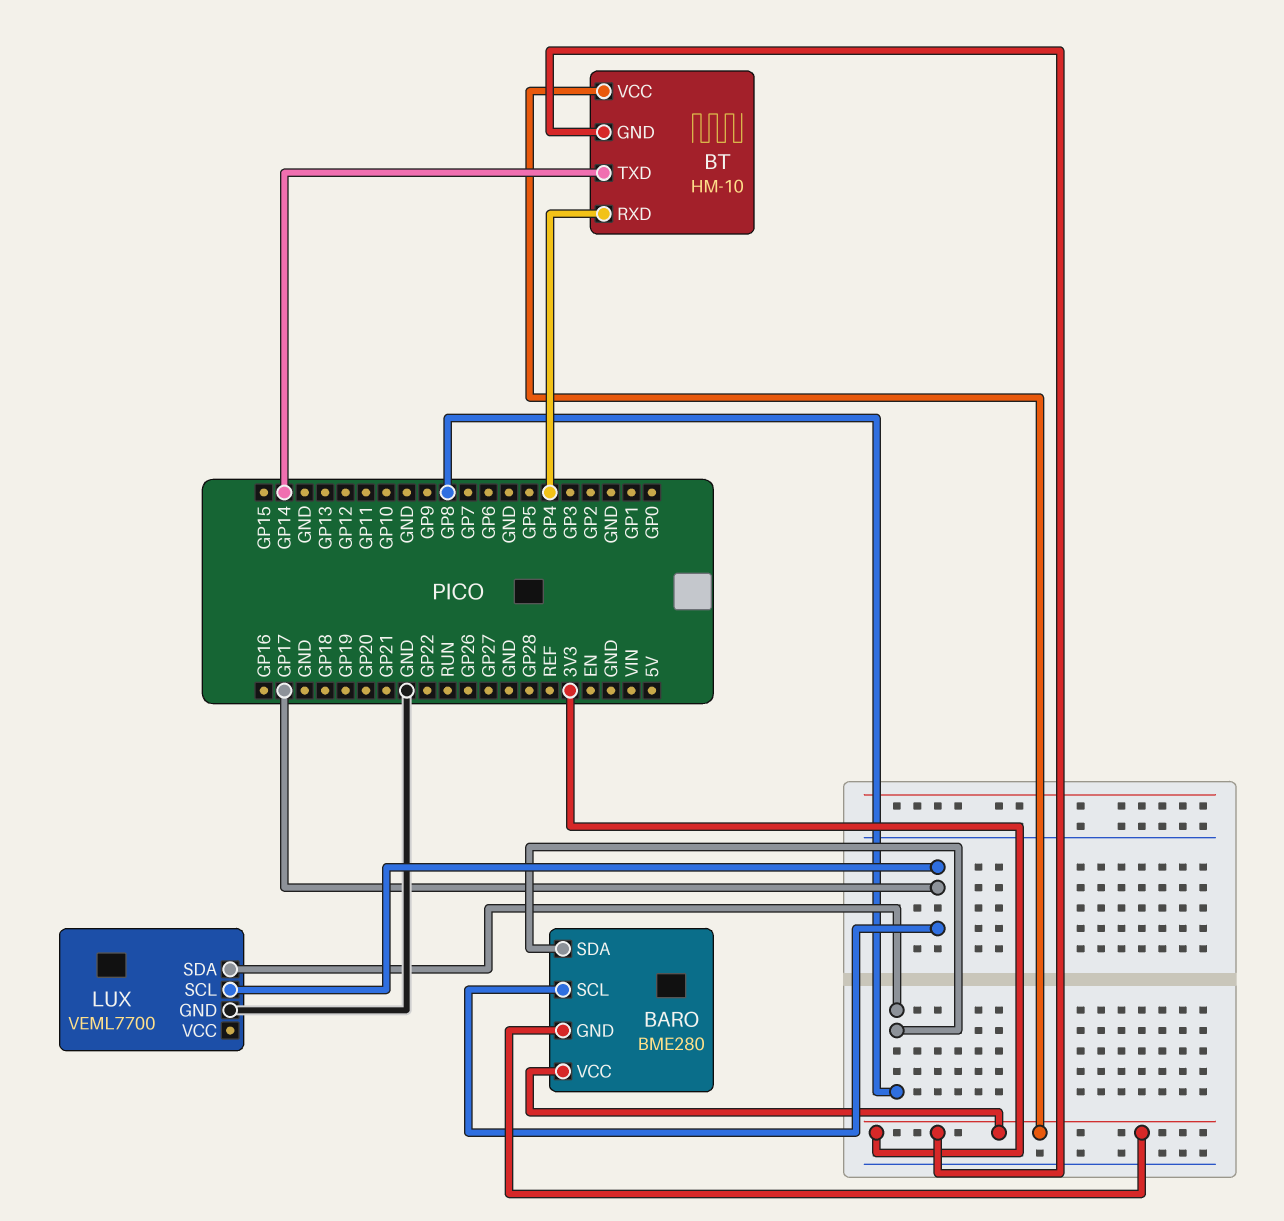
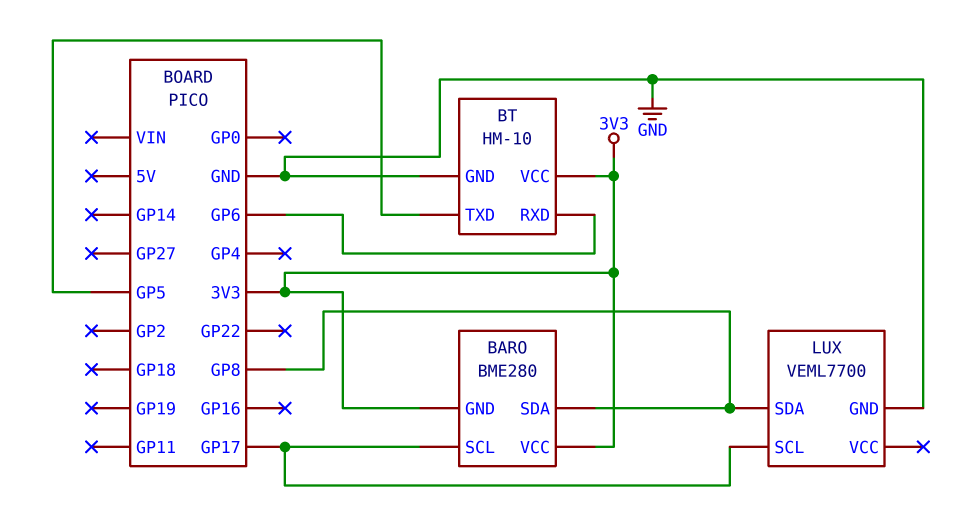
BT pin GND: 3V3 -> GND
BT pin RXD: GP4 -> GP6
BT pin TXD: GP14 -> GP5

